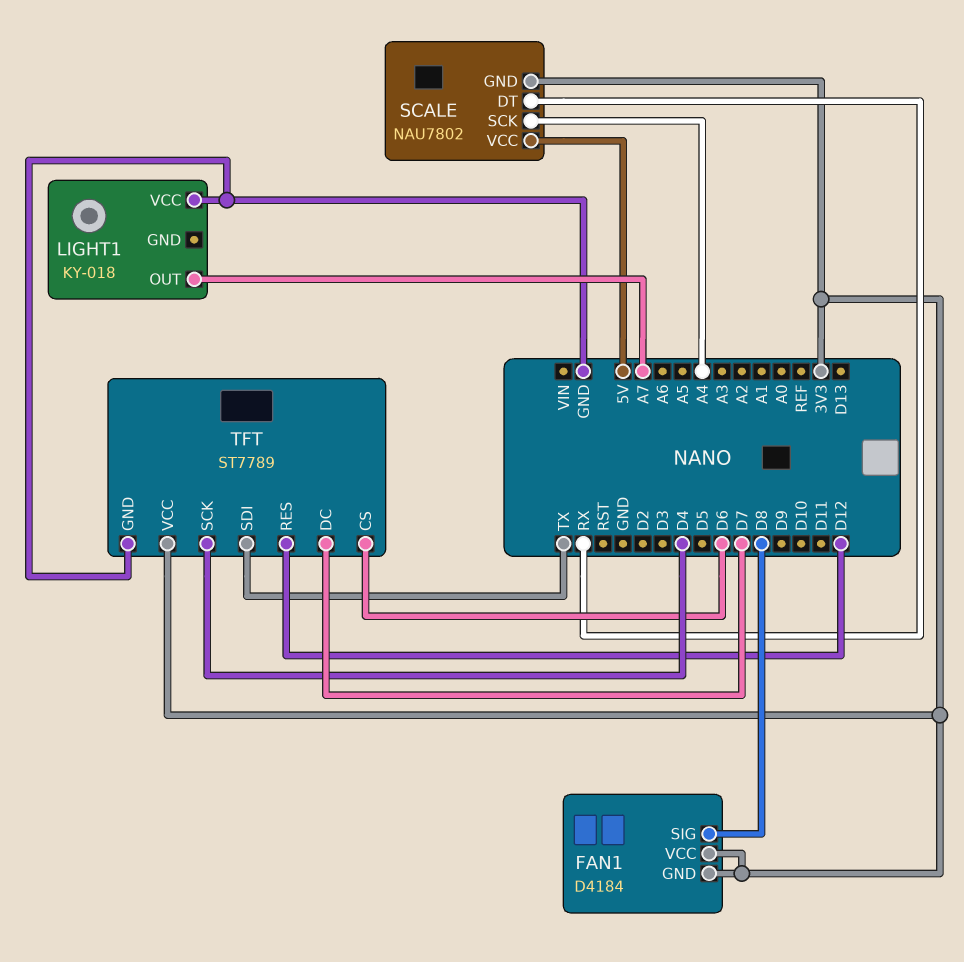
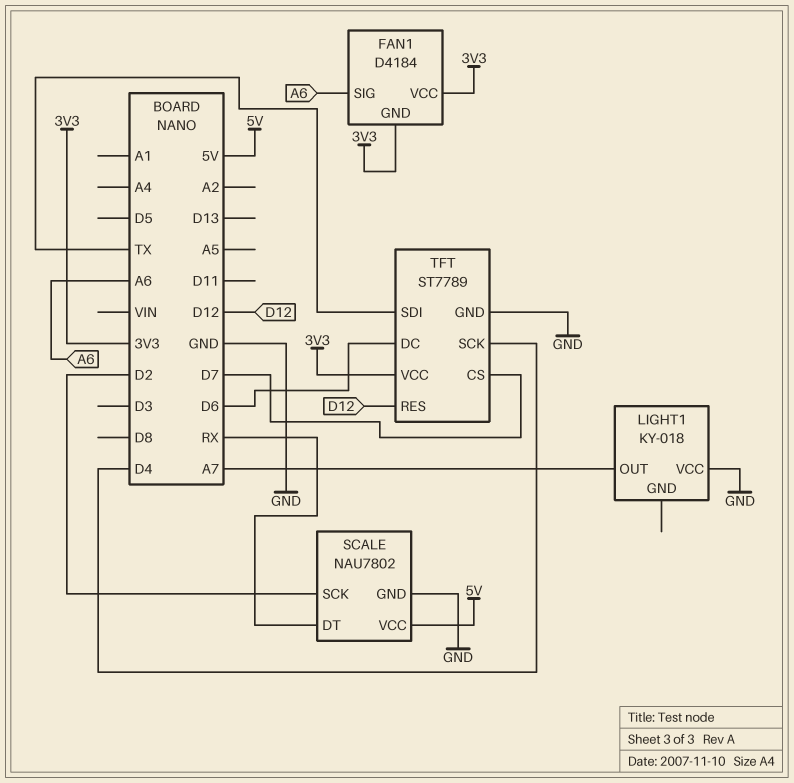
FAN1 pin SIG: D8 -> A6
SCALE pin GND: 3V3 -> GND
SCALE pin SCK: A4 -> D2
TFT pin CS: D6 -> D7
TFT pin DC: D7 -> D6

